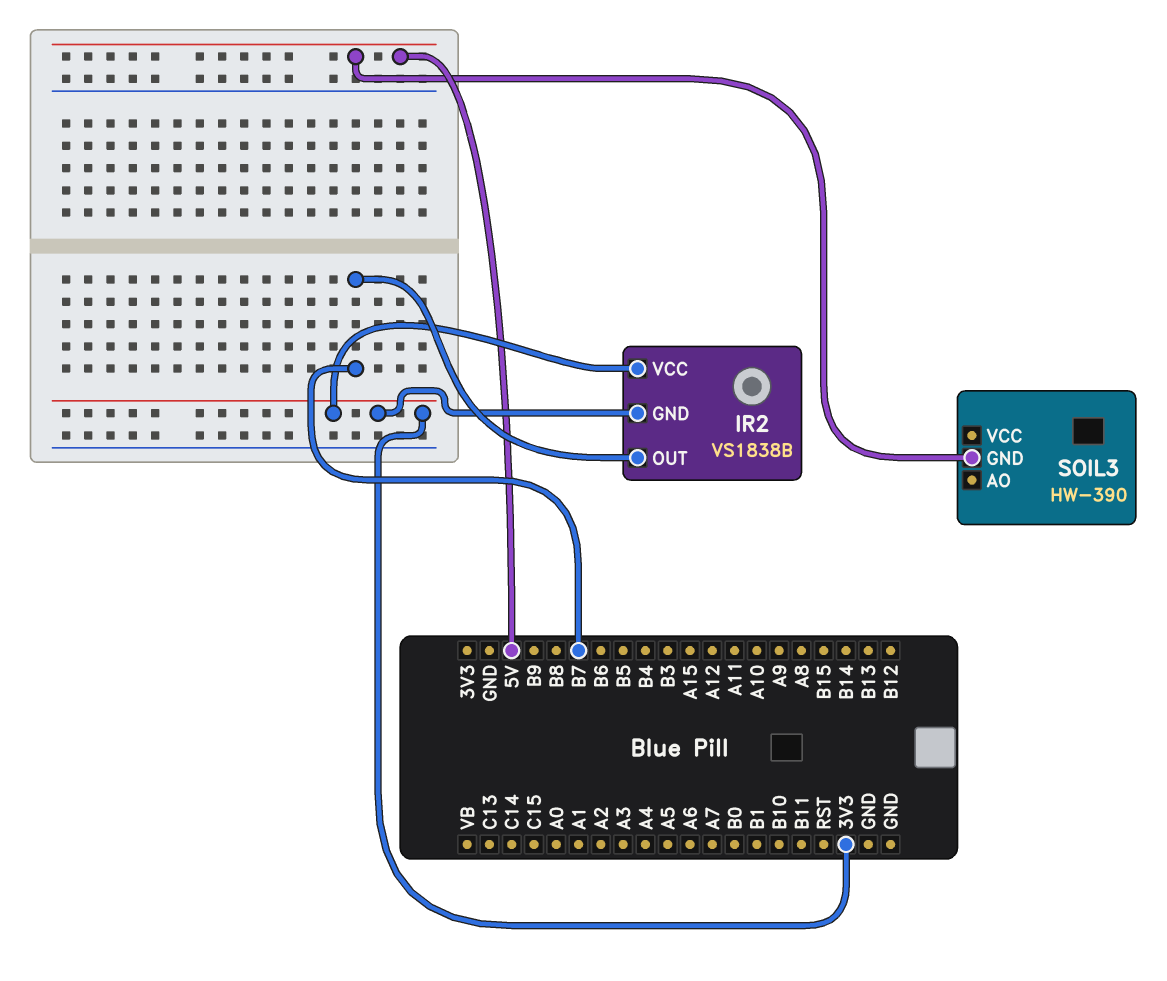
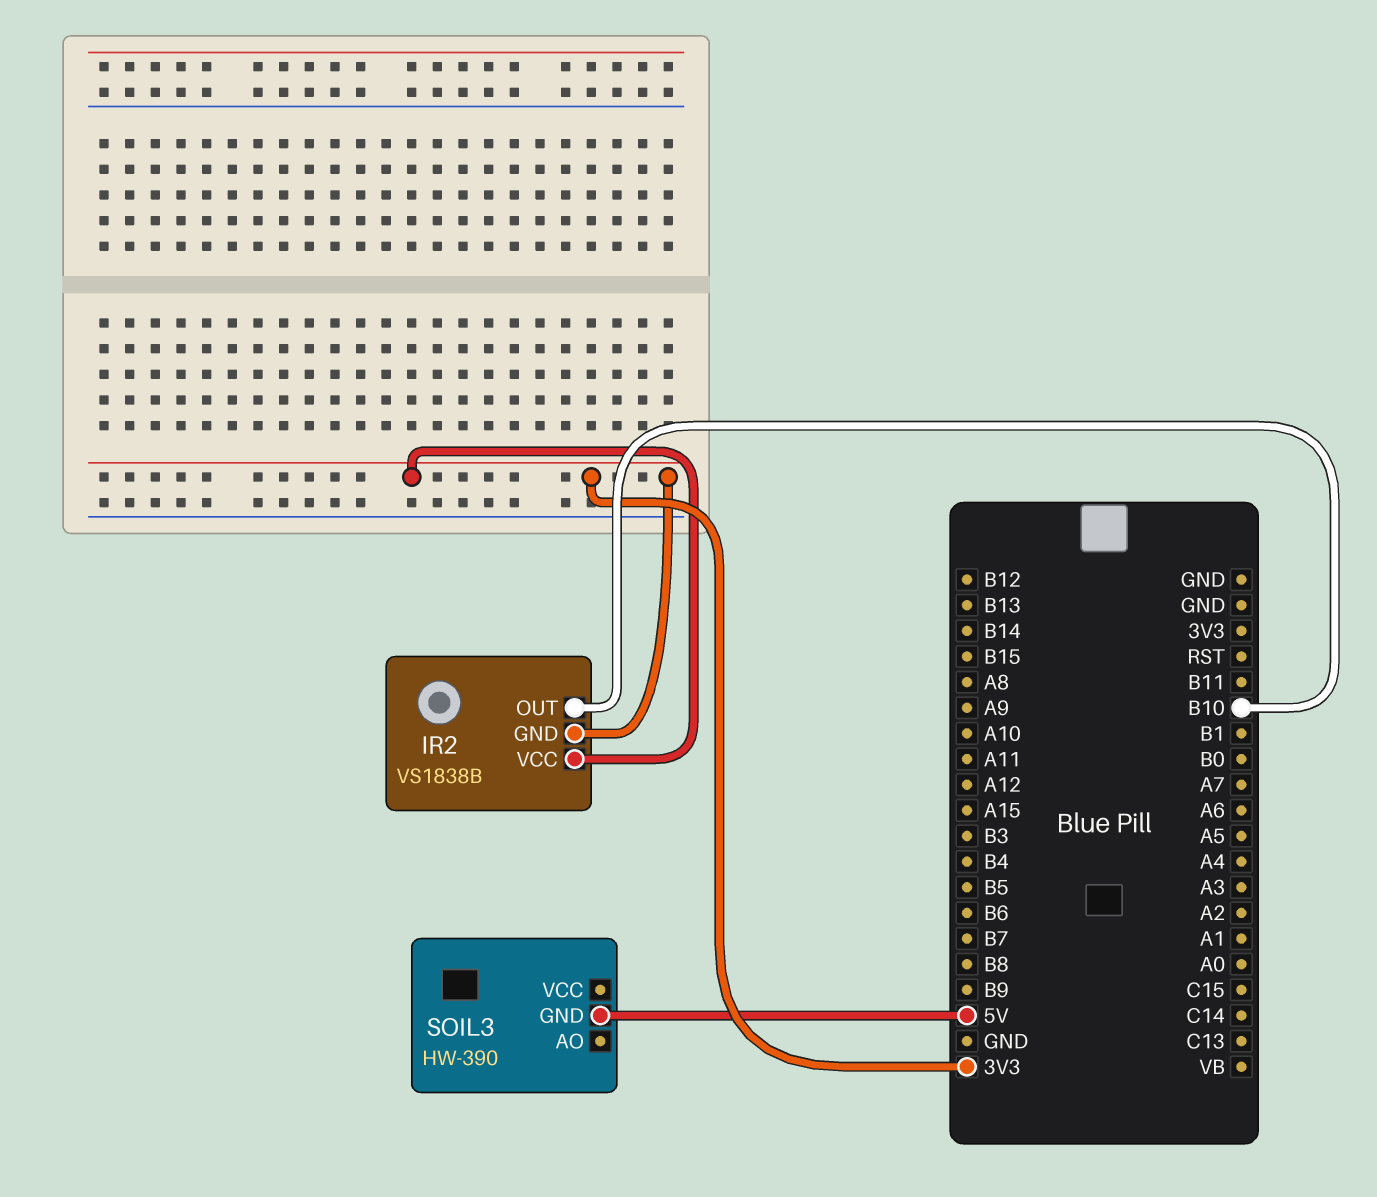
IR2 pin OUT: B7 -> B10

